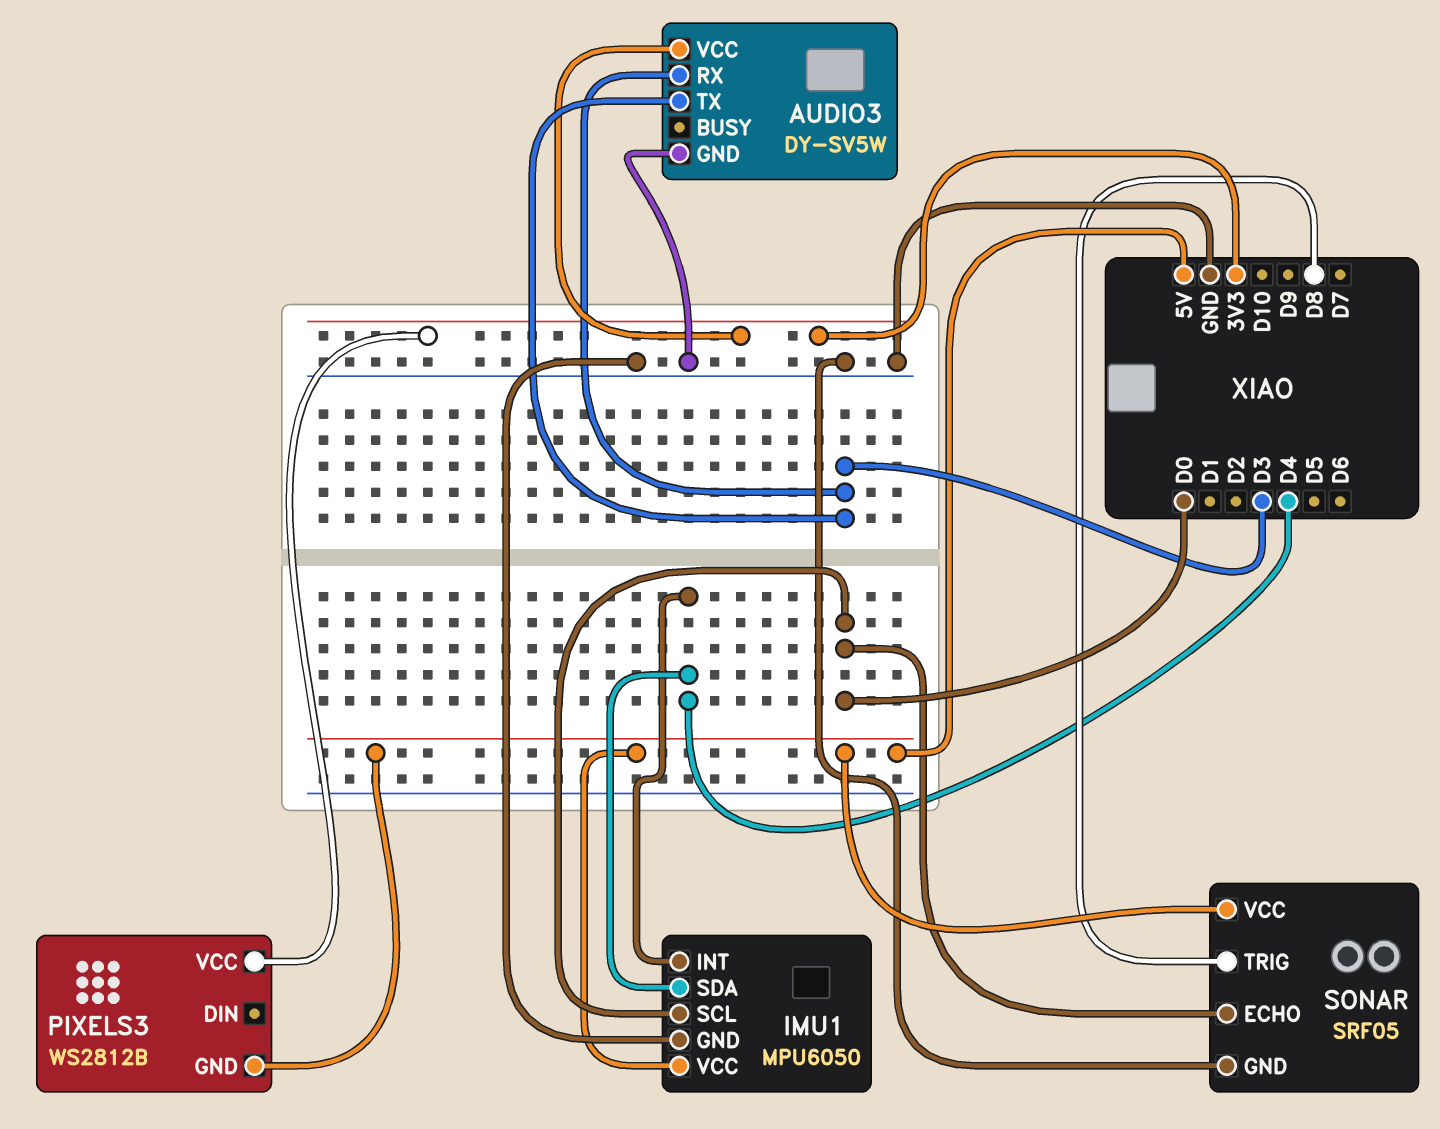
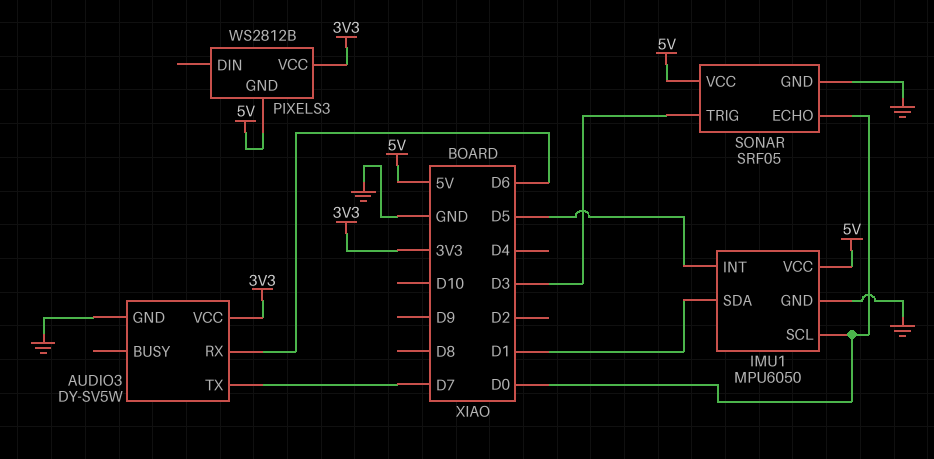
AUDIO3 pin RX: D3 -> D6
AUDIO3 pin TX: D3 -> D7
IMU1 pin INT: D4 -> D5
IMU1 pin SDA: D4 -> D1
SONAR pin TRIG: D8 -> D3

